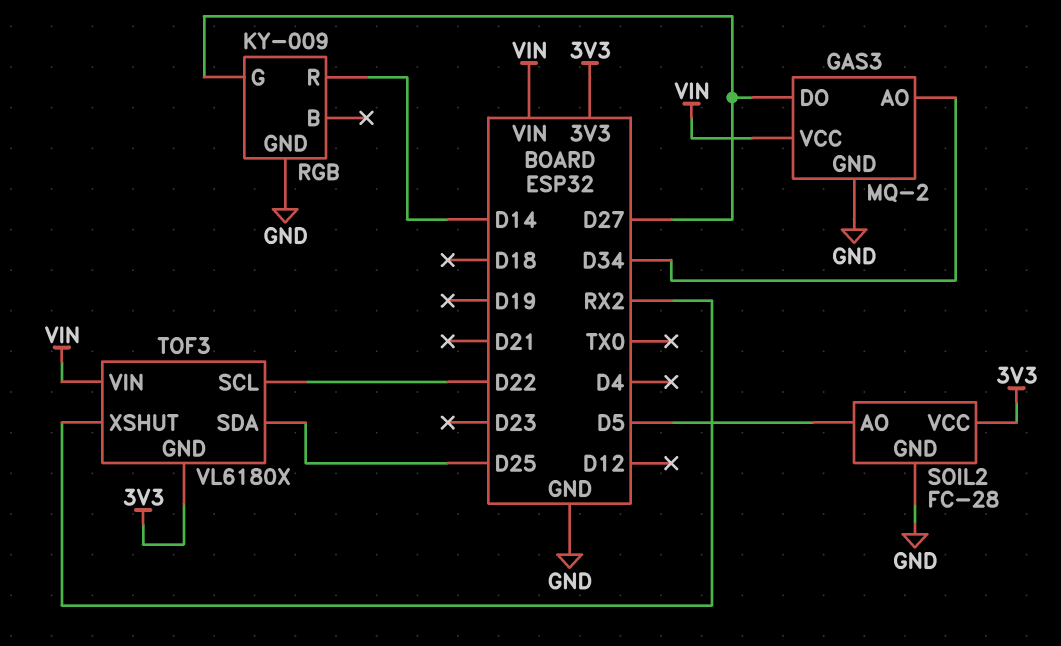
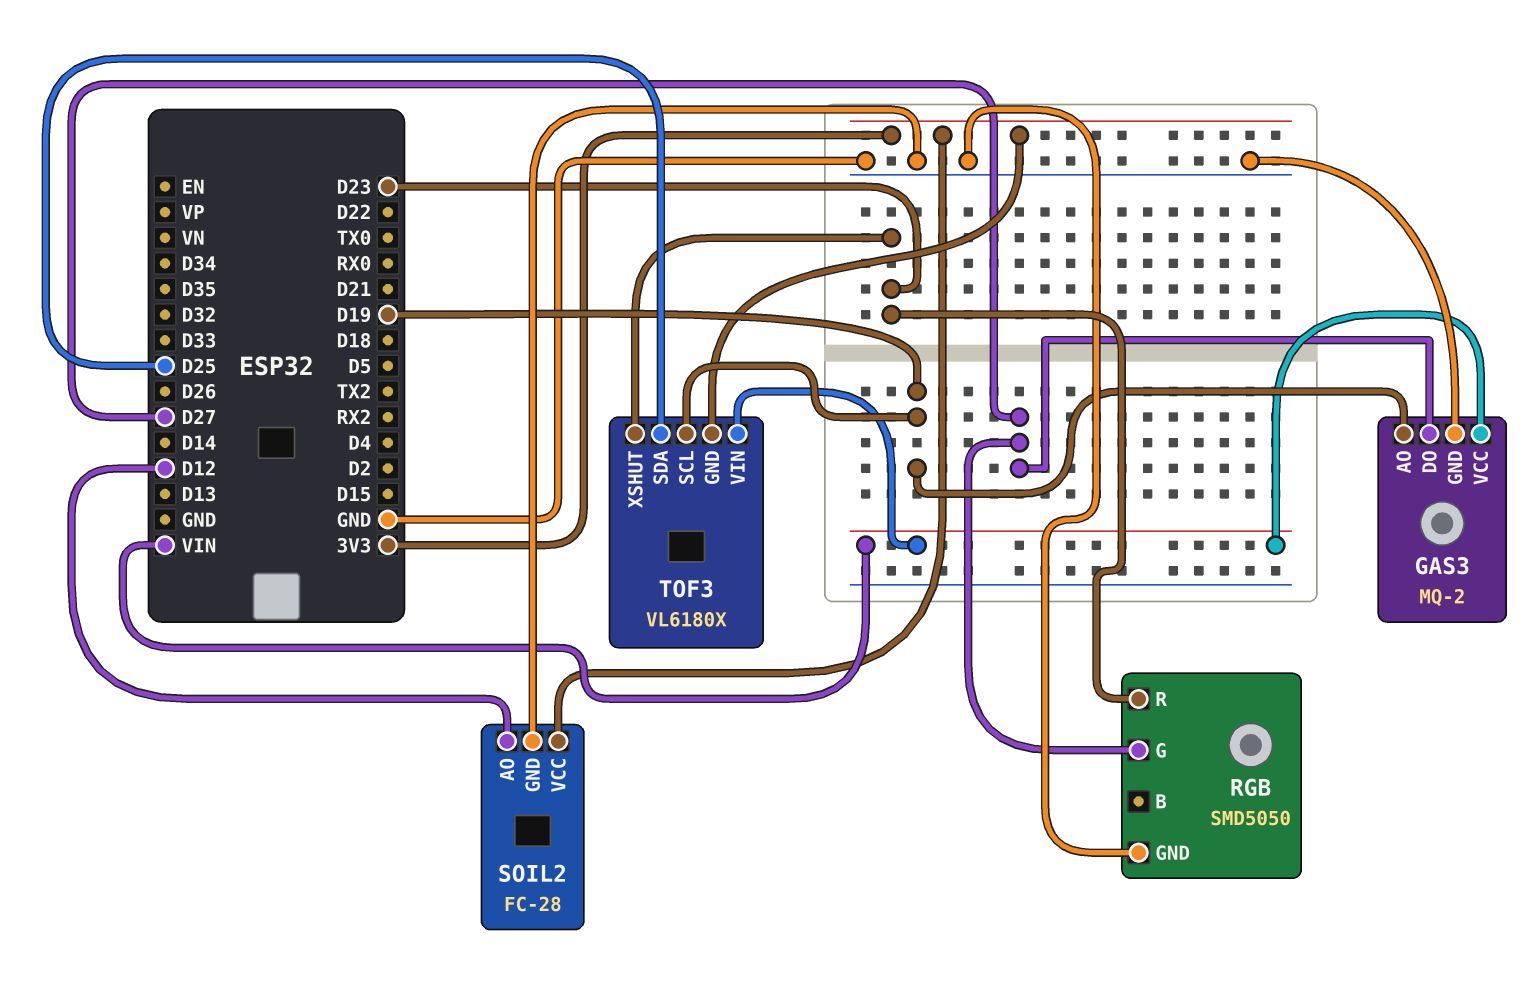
GAS3 pin AO: D34 -> D19
RGB: KY-009 -> SMD5050
RGB pin R: D14 -> D23
SOIL2 pin AO: D5 -> D12
TOF3 pin SCL: D22 -> D19
TOF3 pin XSHUT: RX2 -> D23

